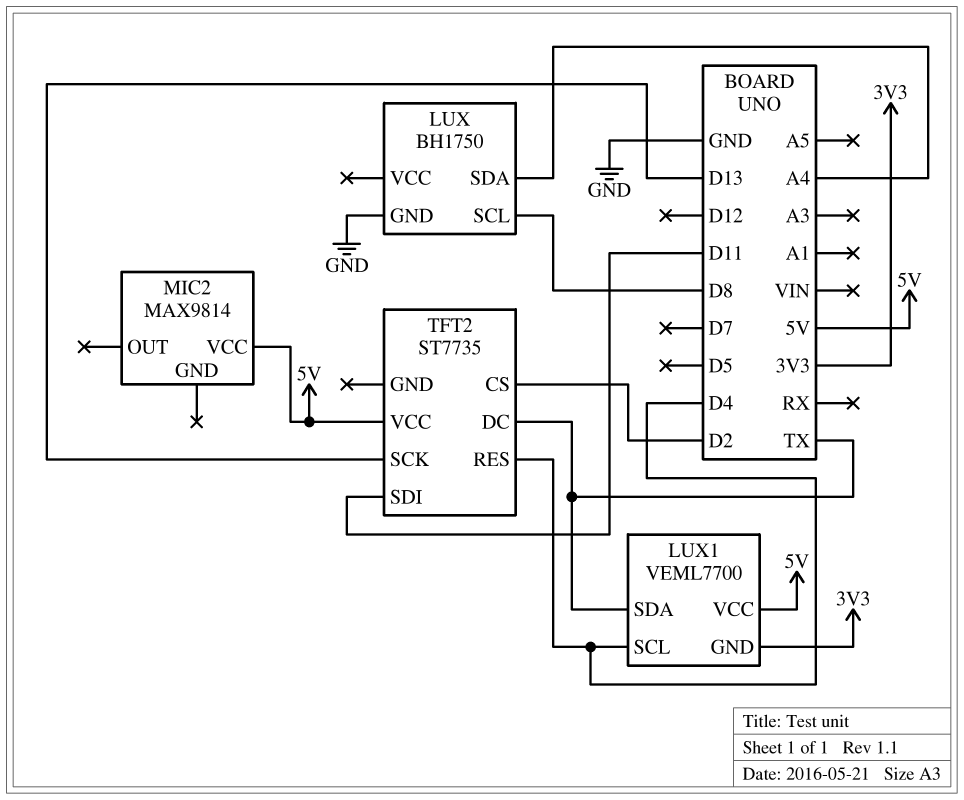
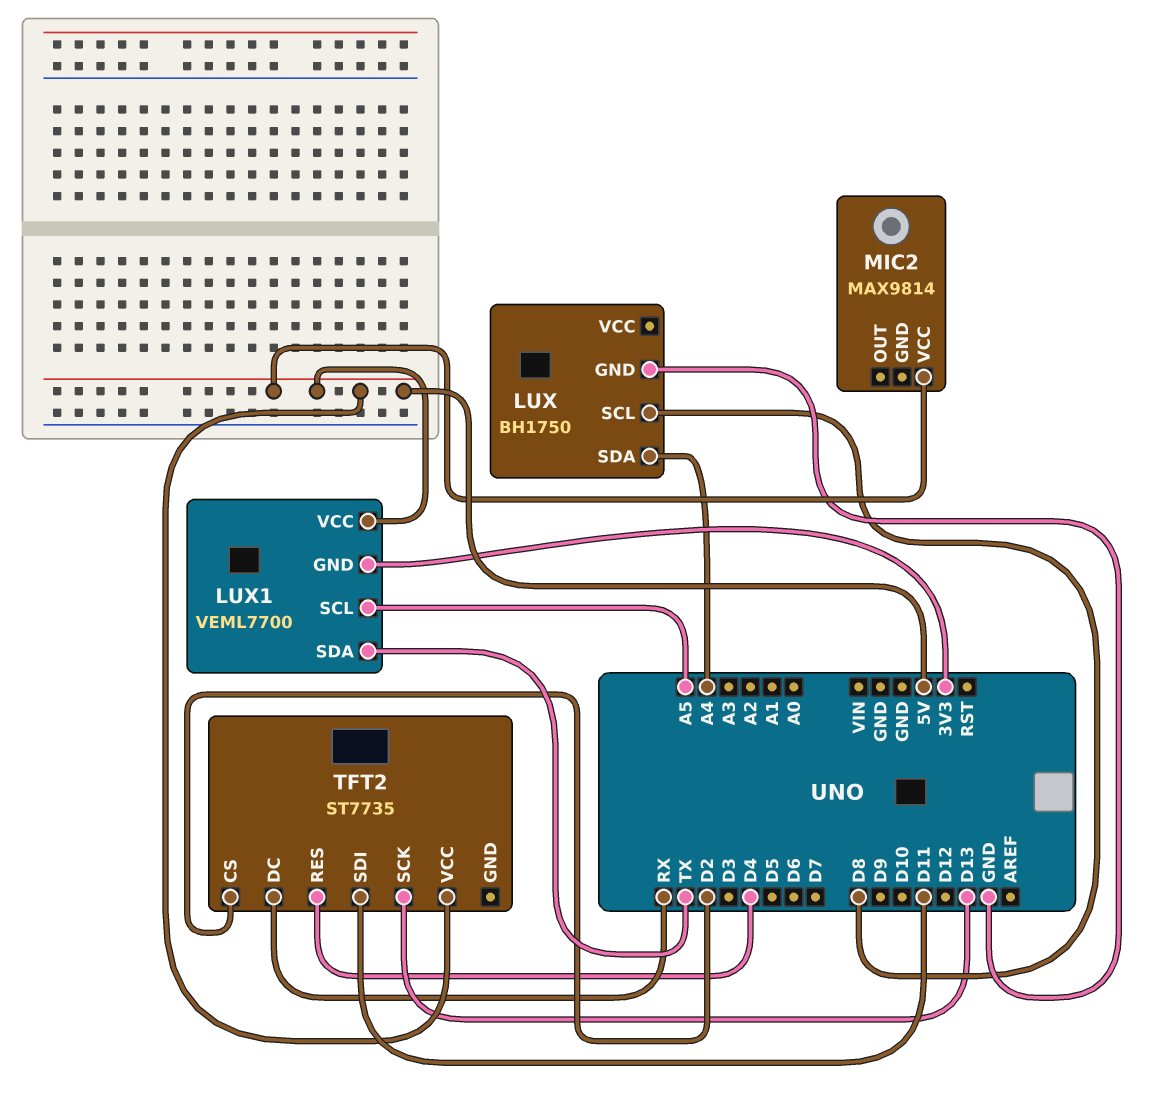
LUX1 pin SCL: D4 -> A5
TFT2 pin DC: TX -> RX

